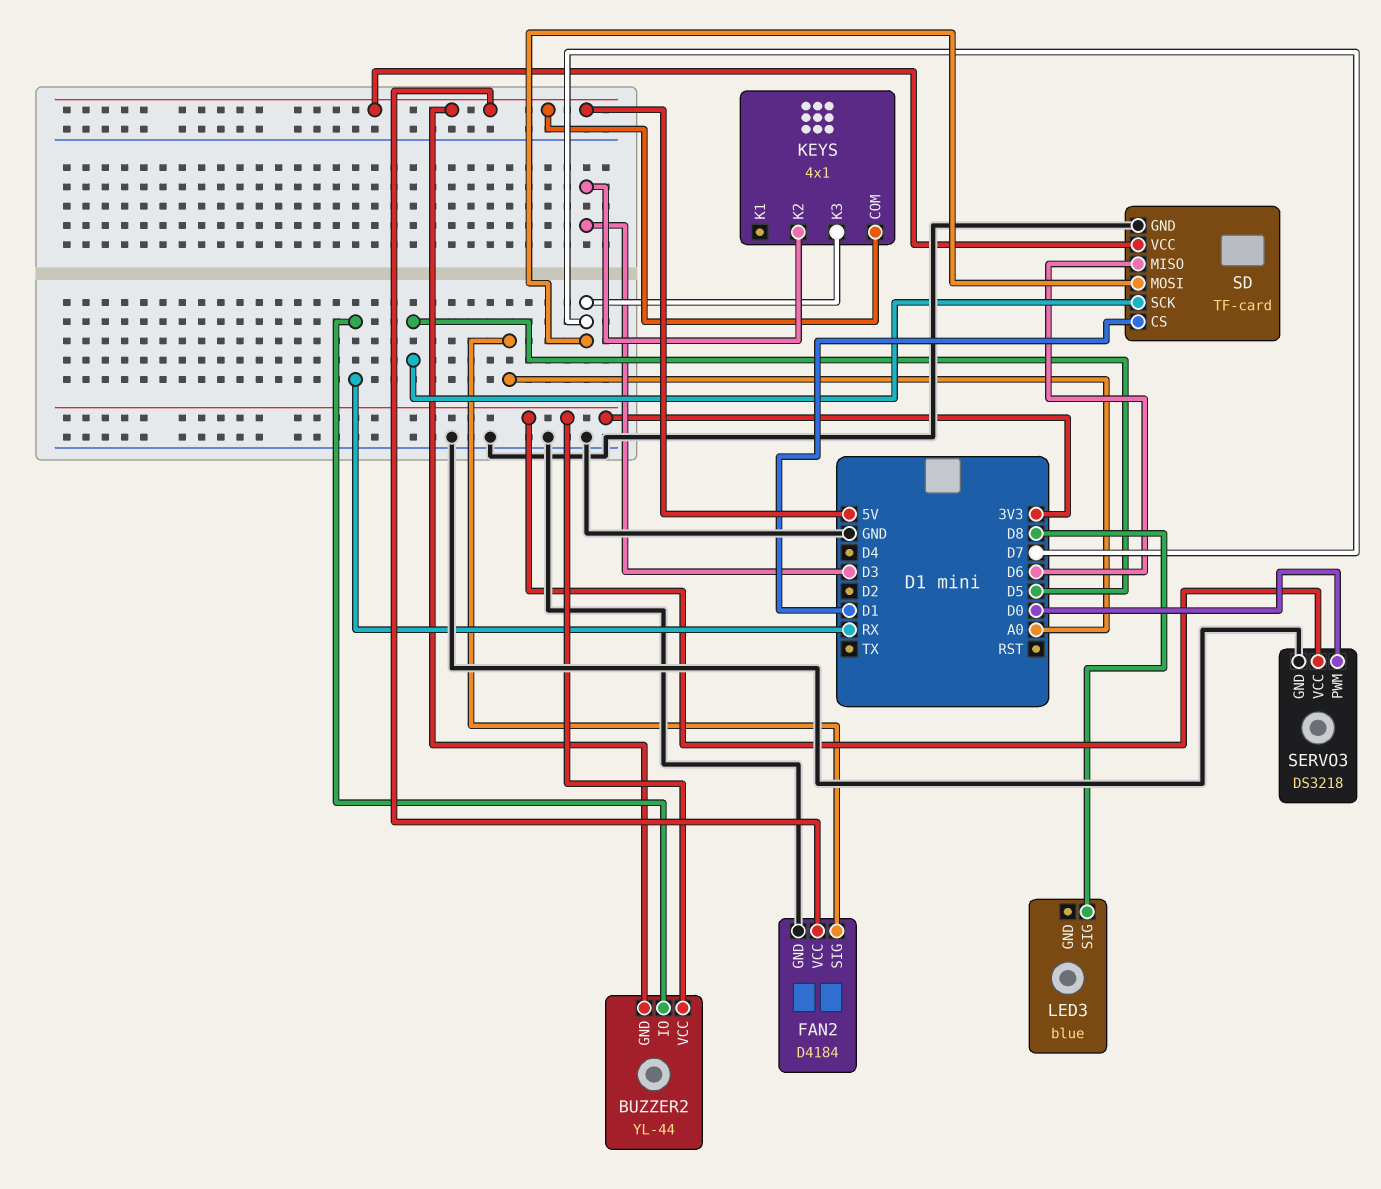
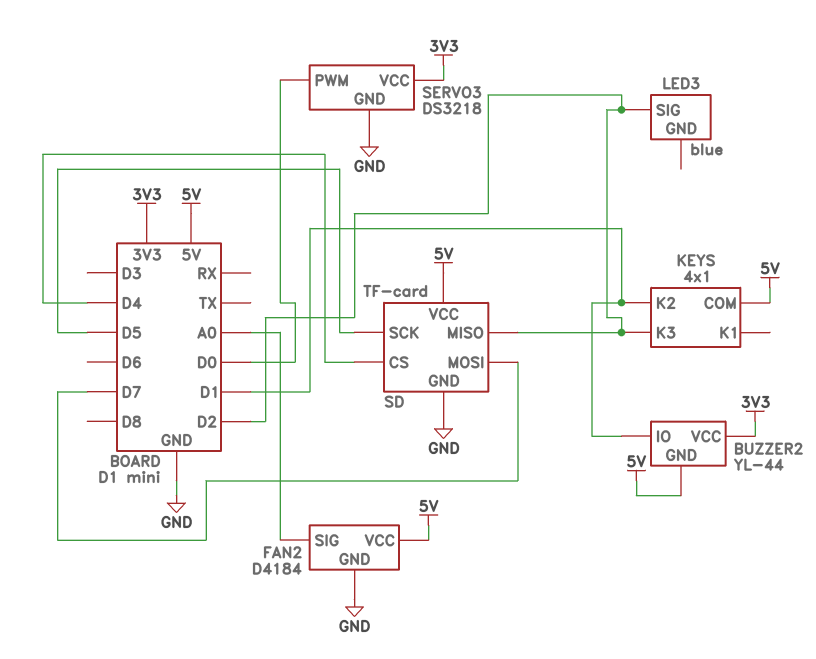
BUZZER2 pin IO: RX -> D1
KEYS pin K2: D3 -> D1
KEYS pin K3: D7 -> D2
LED3 pin SIG: D8 -> D2
SD pin CS: D1 -> D4
SD pin MISO: D6 -> D2

